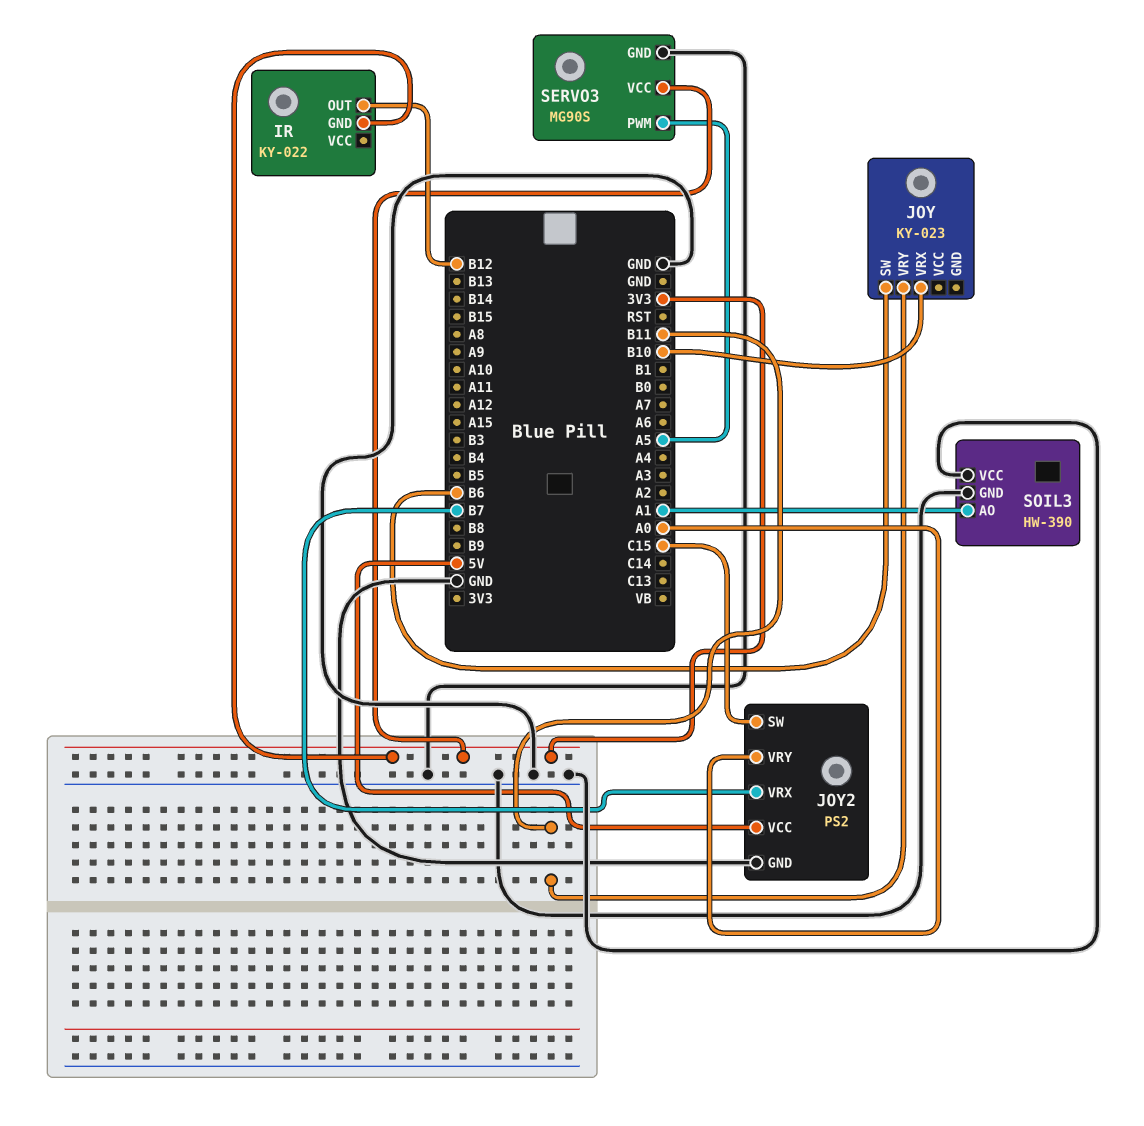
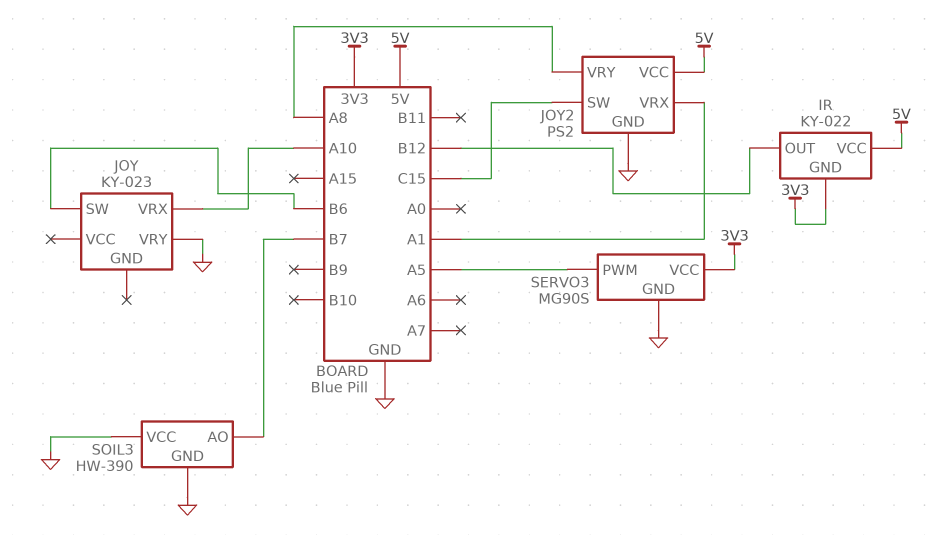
IR pin VCC: none -> 5V
JOY pin VRX: B10 -> A10
JOY pin VRY: B11 -> GND
JOY2 pin VRX: B7 -> A1
JOY2 pin VRY: A0 -> A8
SOIL3 pin AO: A1 -> B7

